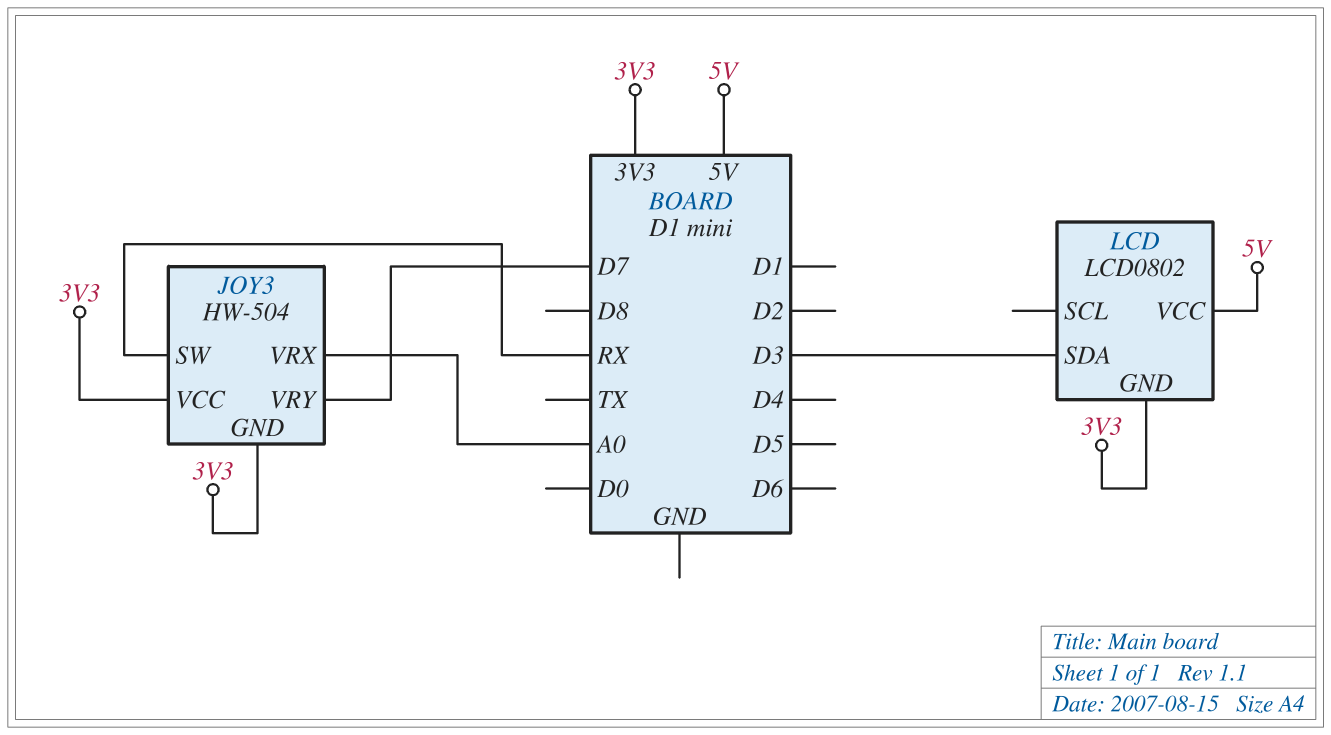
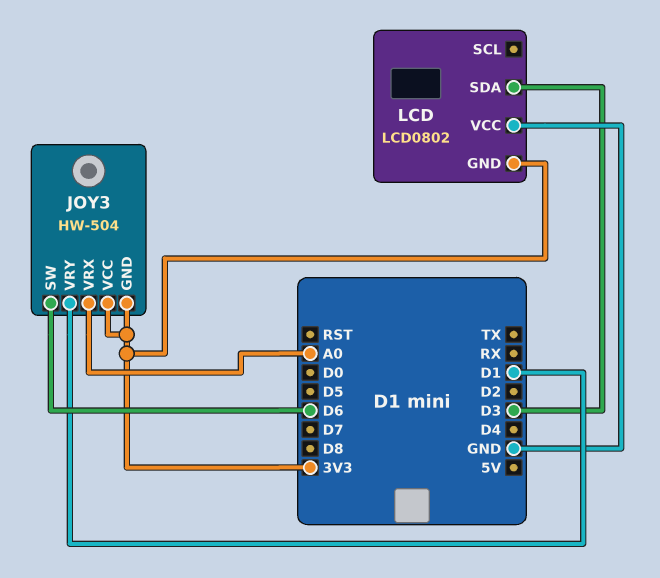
JOY3 pin SW: RX -> D6
JOY3 pin VRY: D7 -> D1
LCD pin VCC: 5V -> GND

